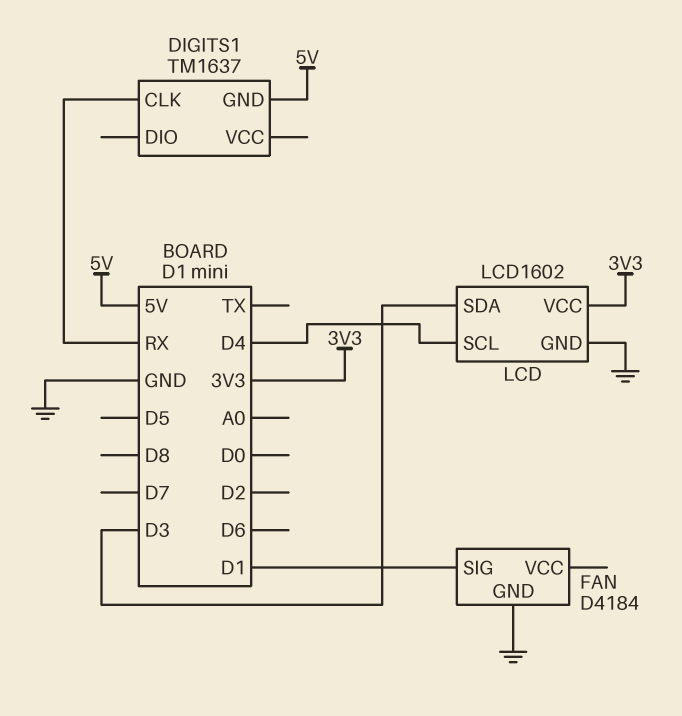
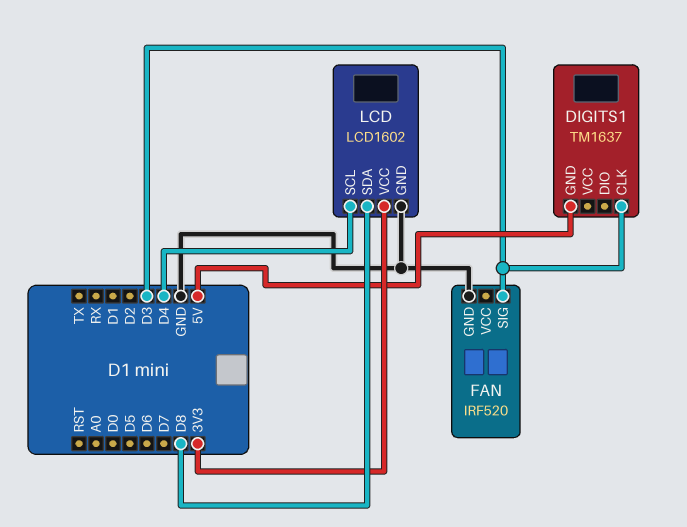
DIGITS1 pin CLK: RX -> D3
FAN: D4184 -> IRF520
FAN pin SIG: D1 -> D3
LCD pin SDA: D3 -> D8

